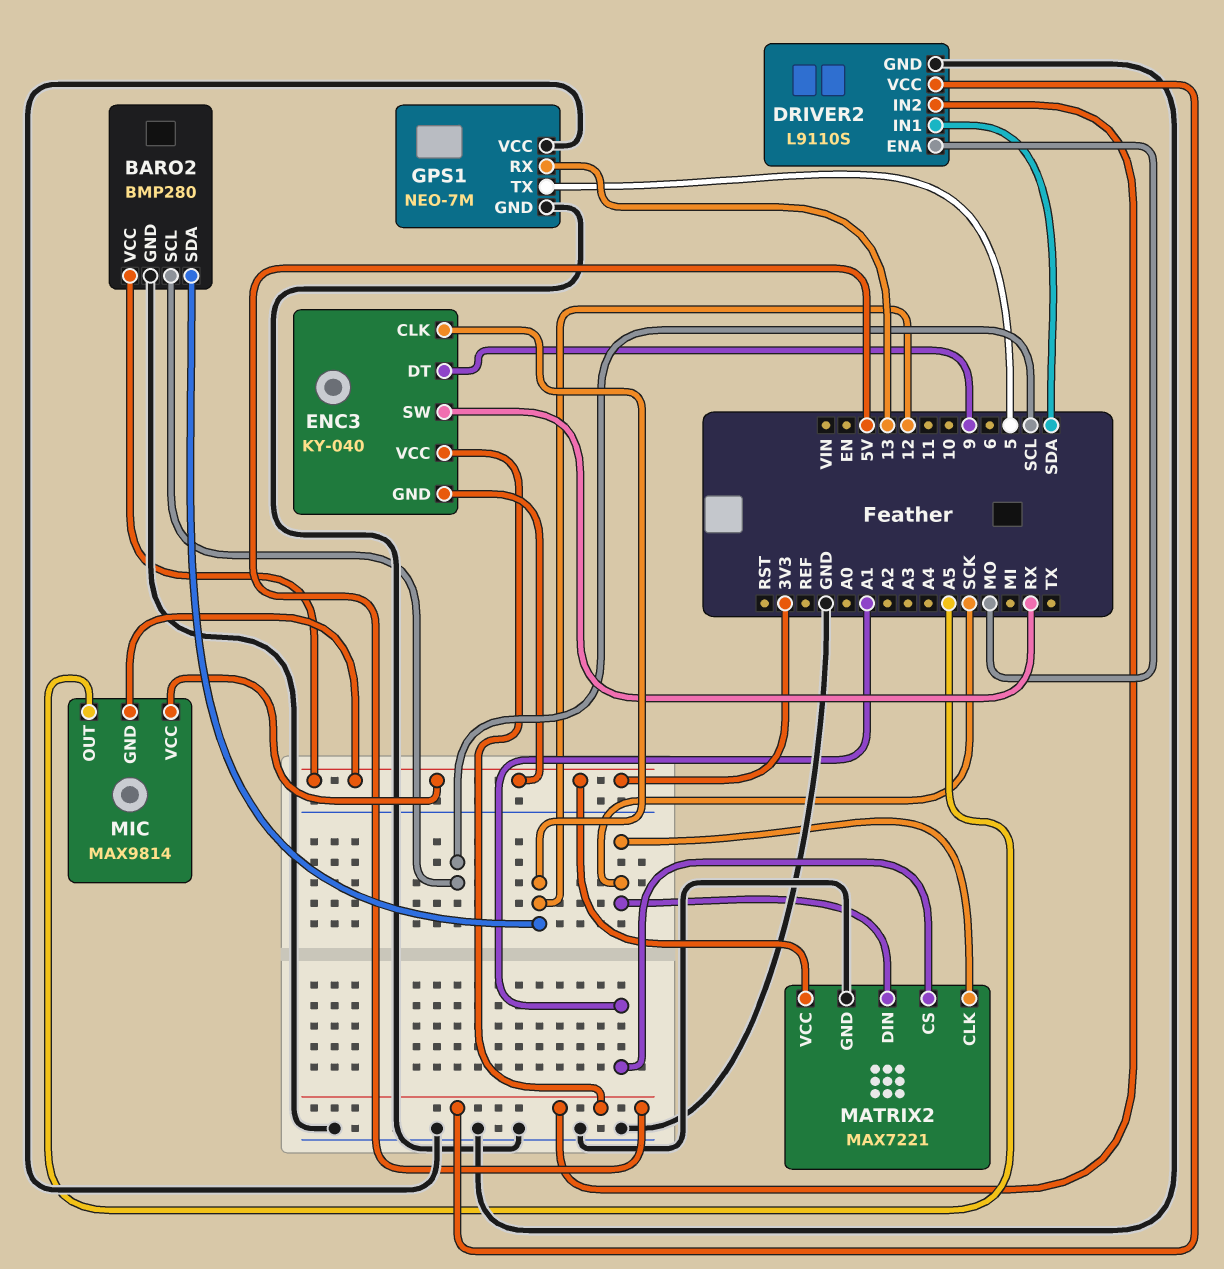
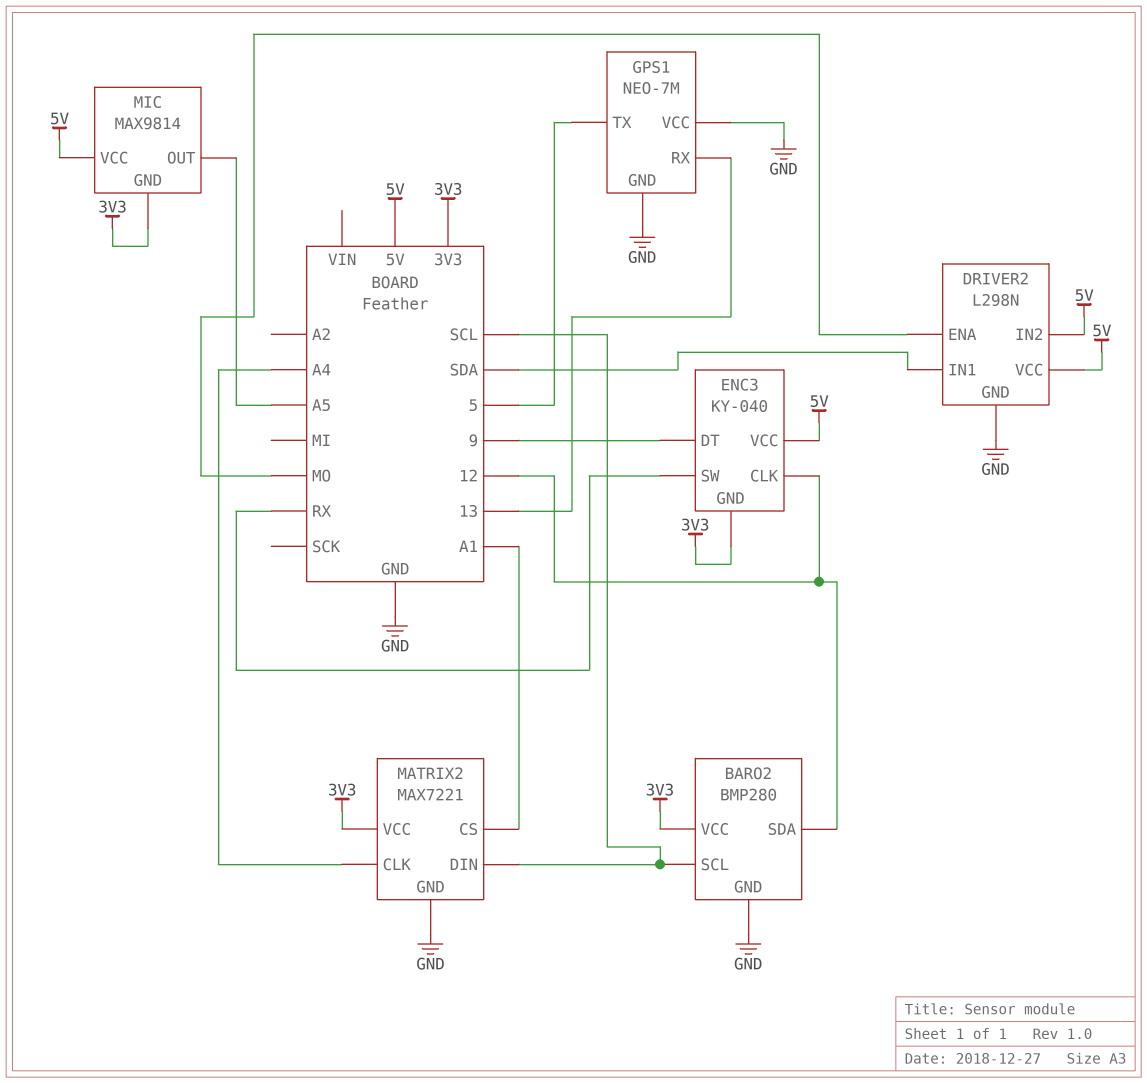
DRIVER2: L9110S -> L298N
MATRIX2 pin CLK: SCK -> A4
MATRIX2 pin DIN: SCK -> SCL
MIC pin VCC: 3V3 -> 5V

